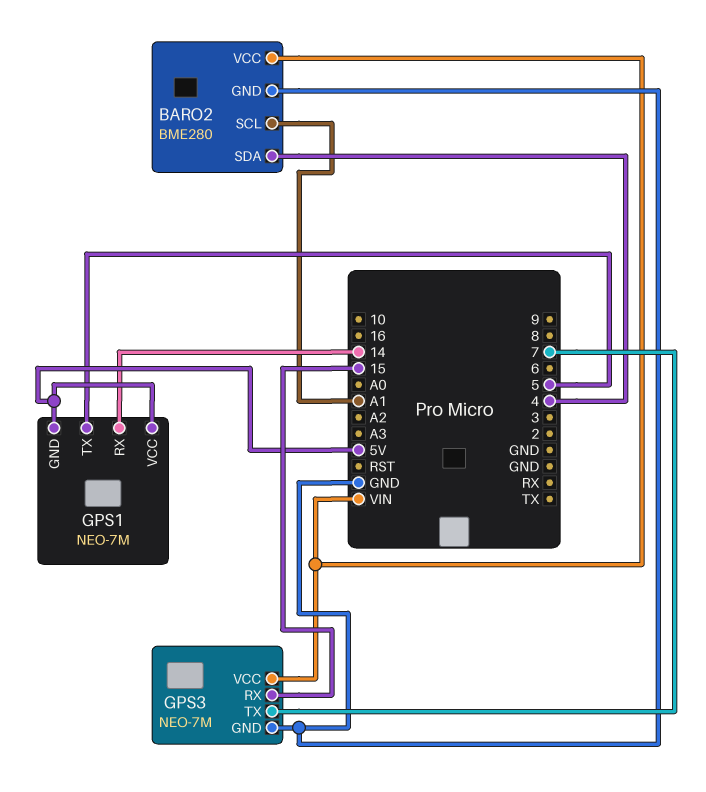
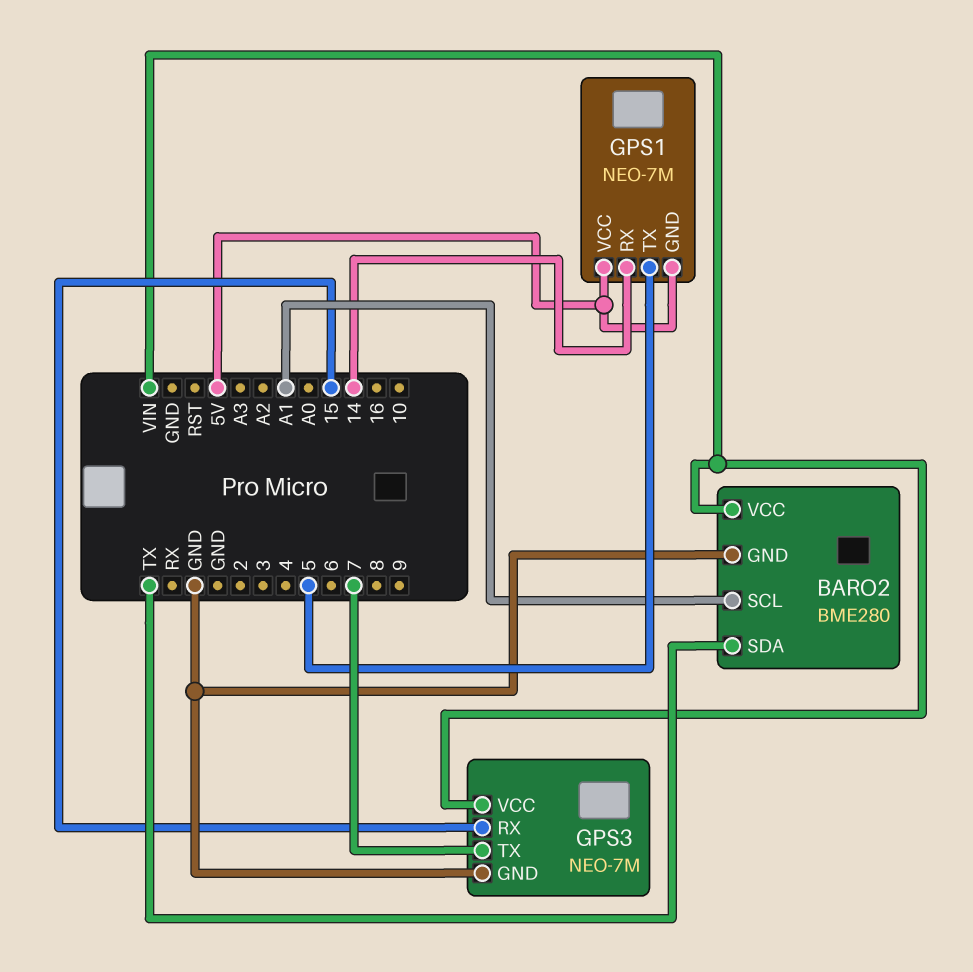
BARO2 pin SDA: 4 -> TX

